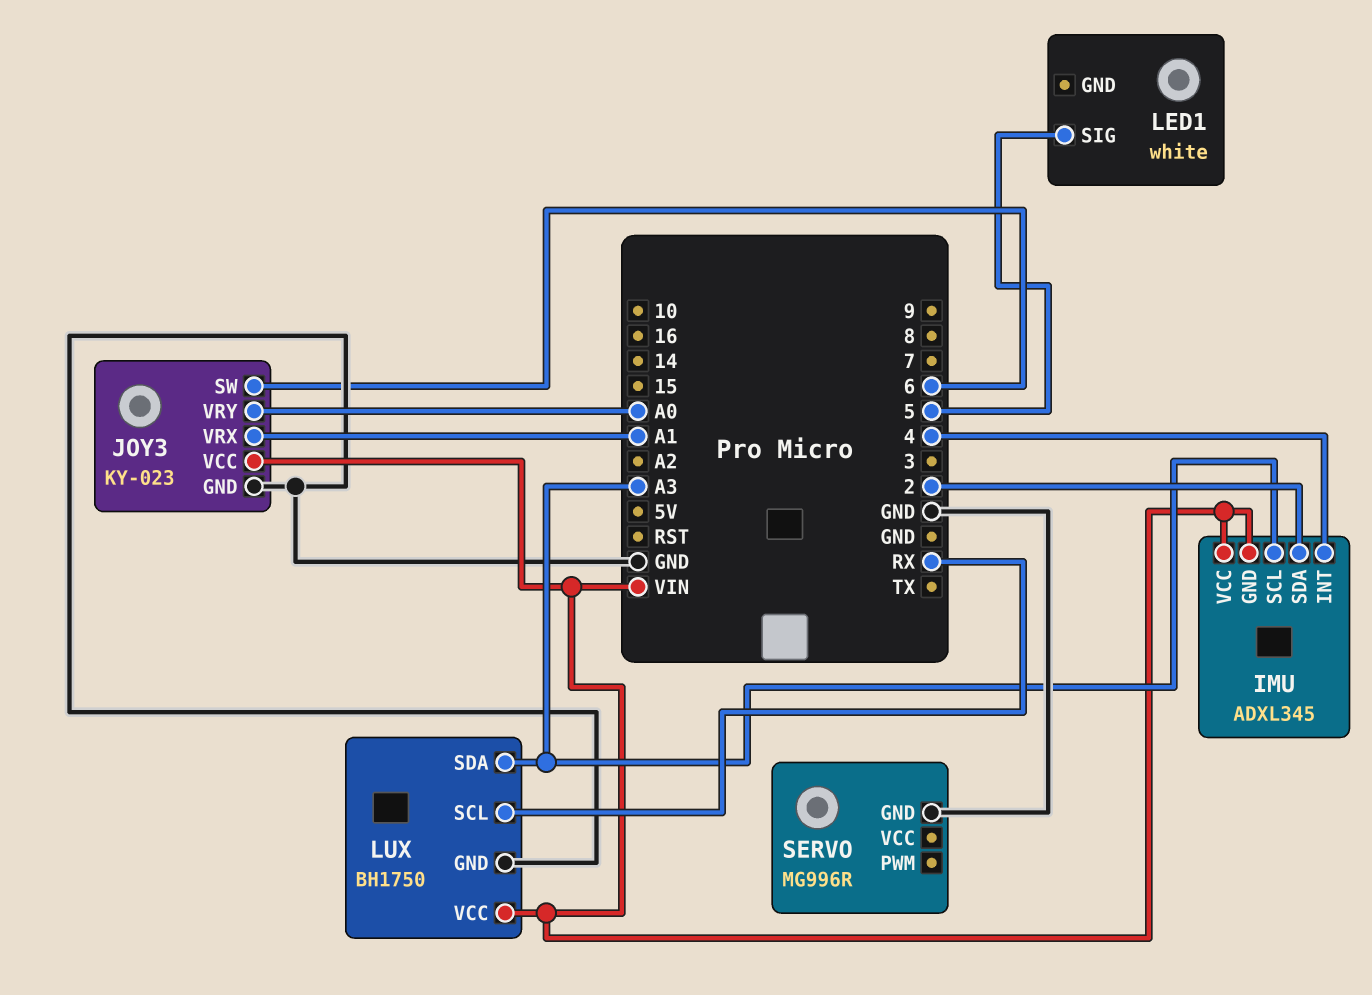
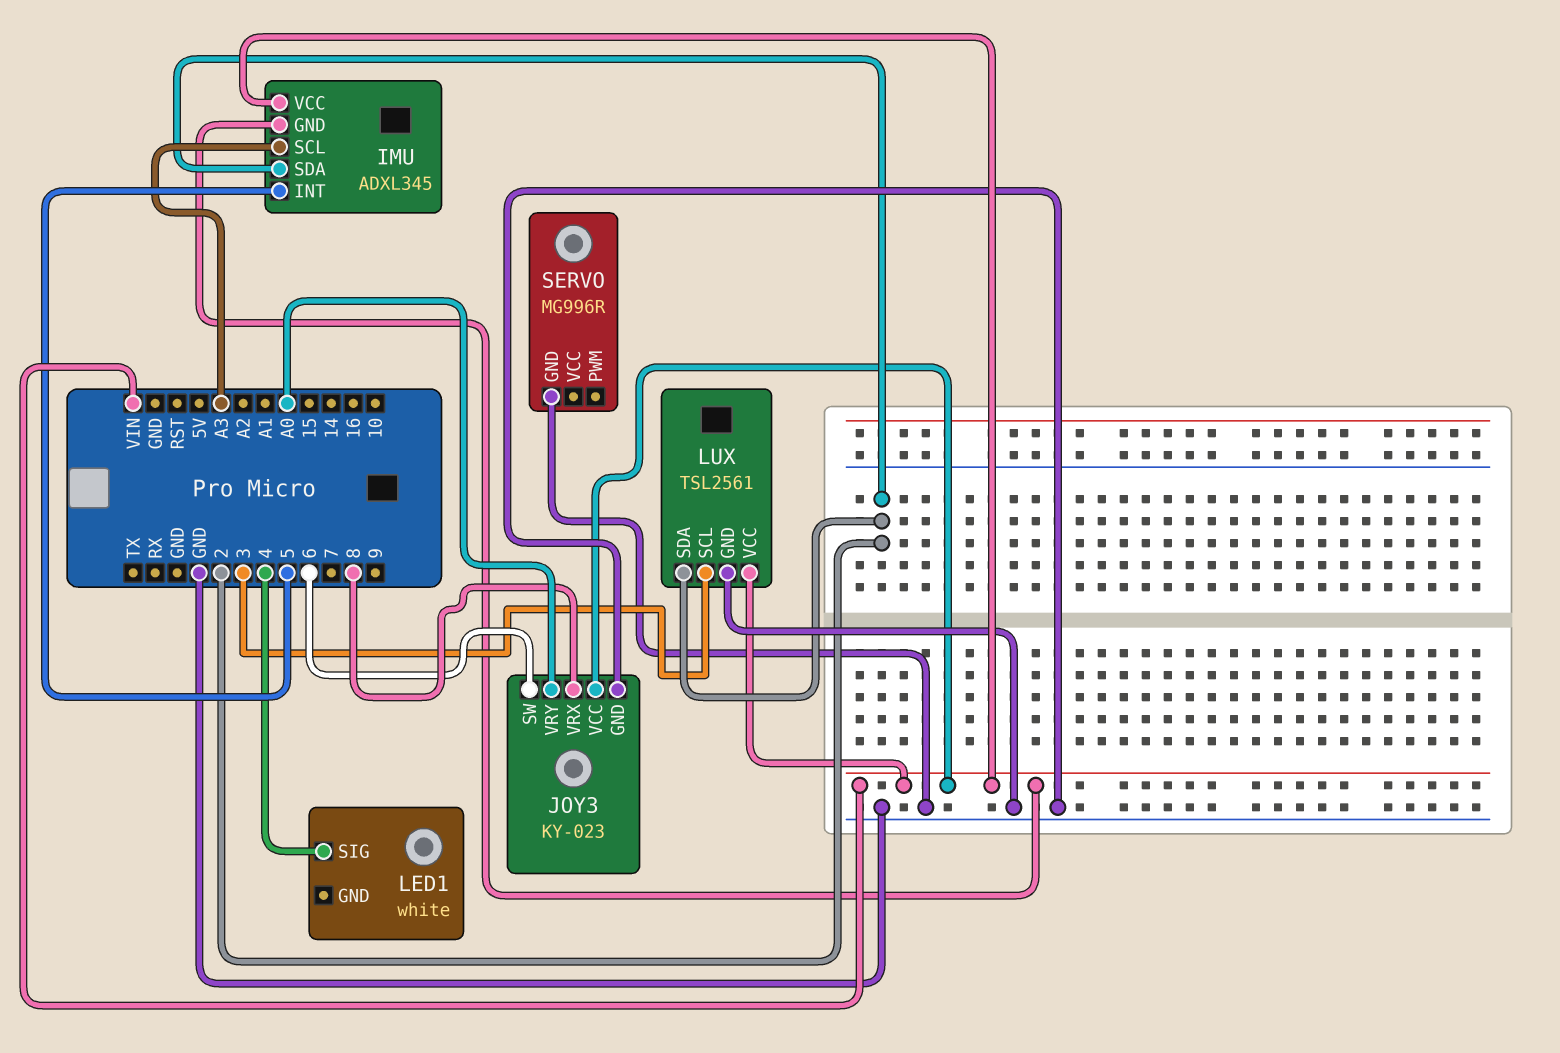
IMU pin INT: 4 -> 5
JOY3 pin VRX: A1 -> 8
LED1 pin SIG: 5 -> 4
LUX: BH1750 -> TSL2561
LUX pin SCL: RX -> 3
LUX pin SDA: A3 -> 2

